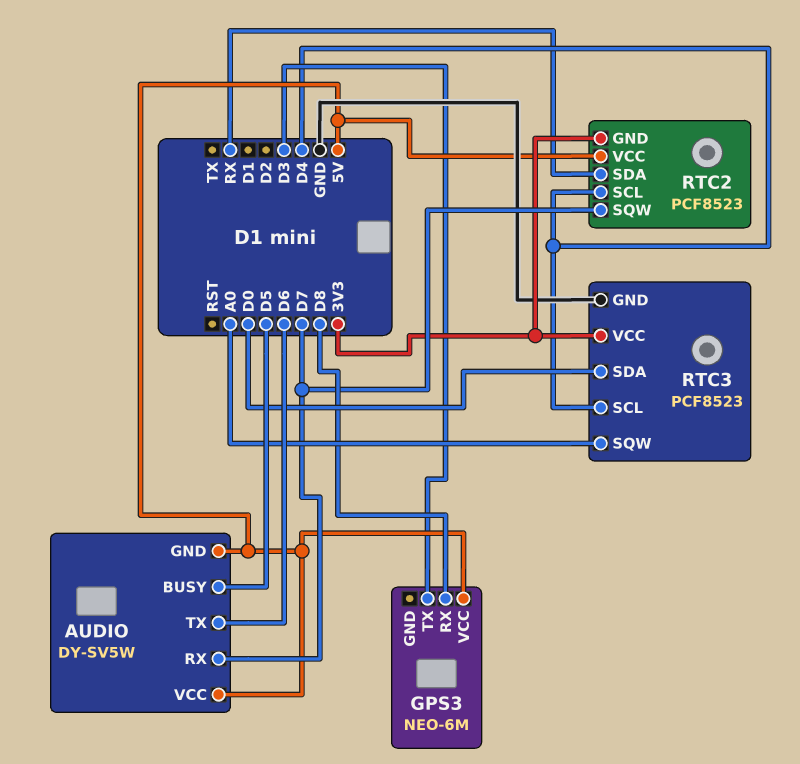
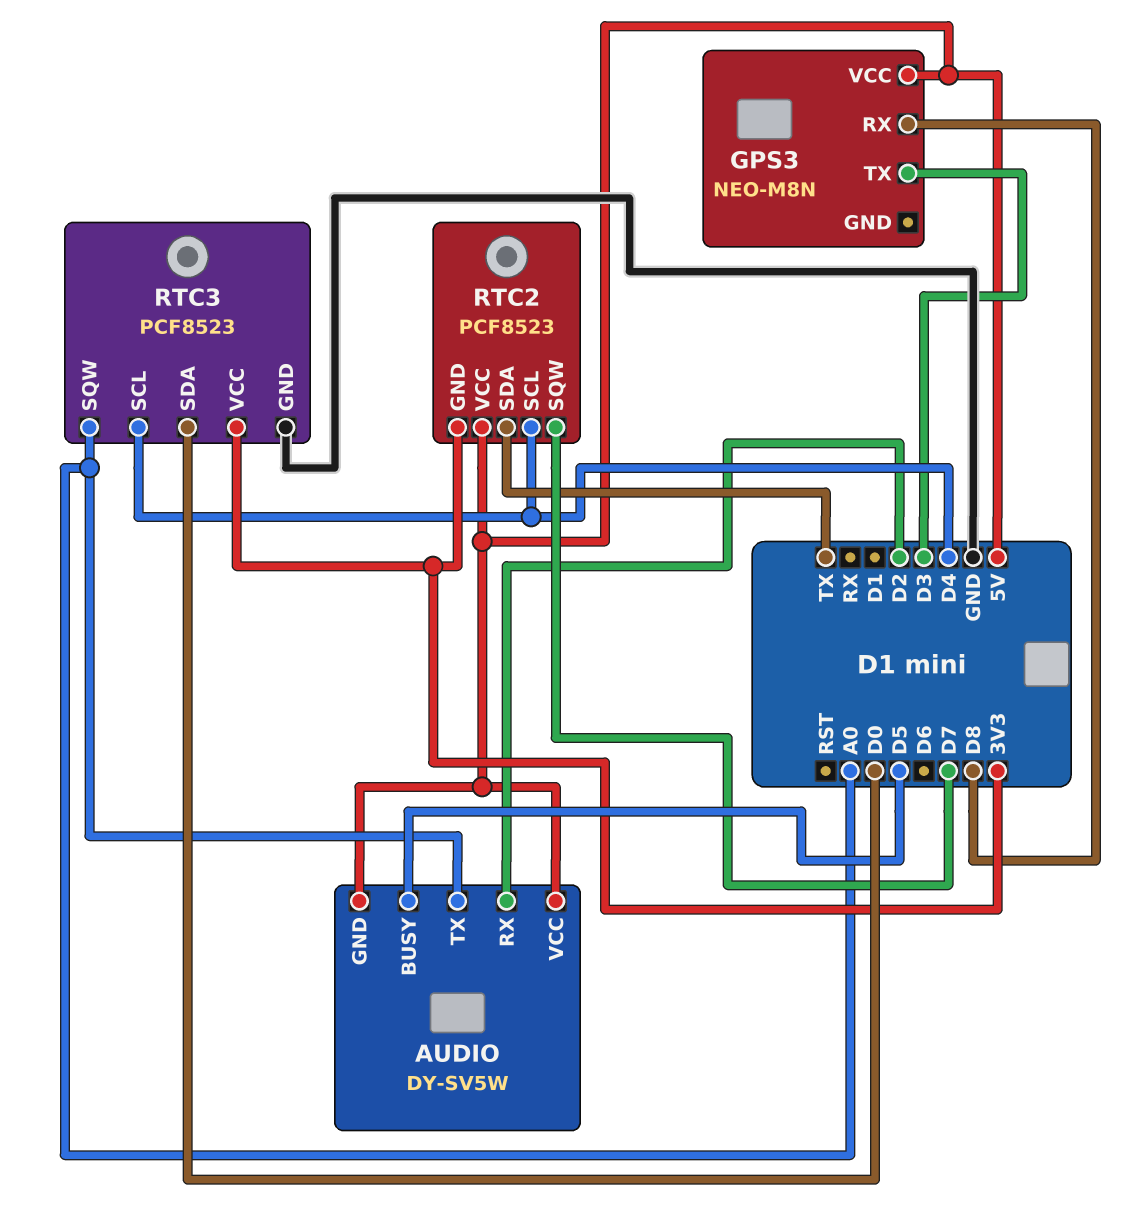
AUDIO pin RX: D7 -> D2
AUDIO pin TX: D6 -> A0
GPS3: NEO-6M -> NEO-M8N
RTC2 pin SDA: RX -> TX

